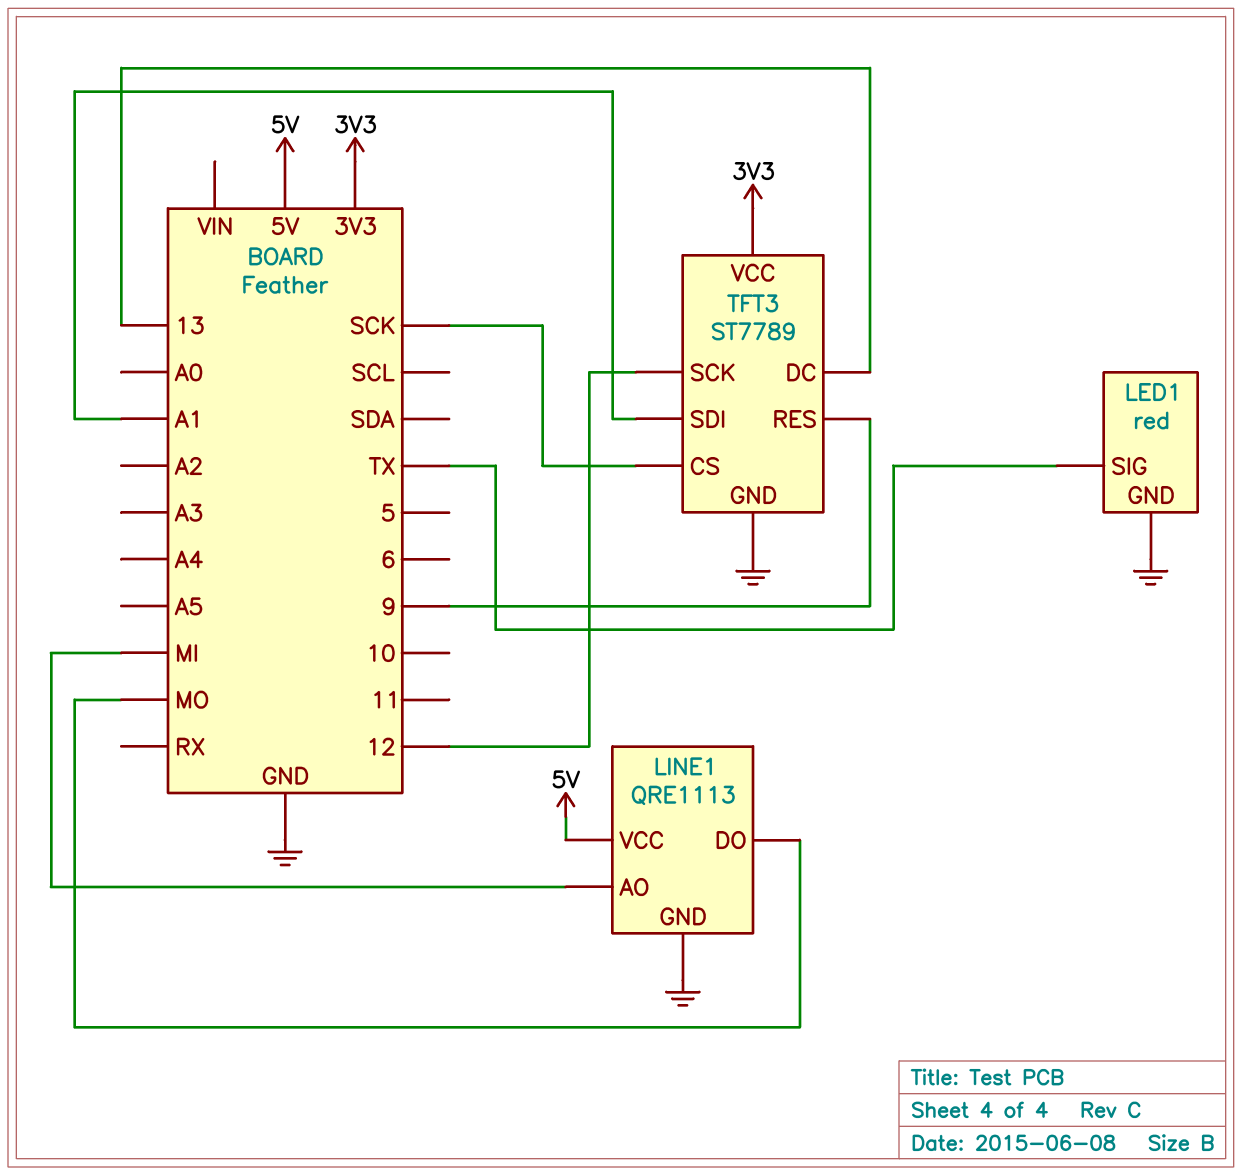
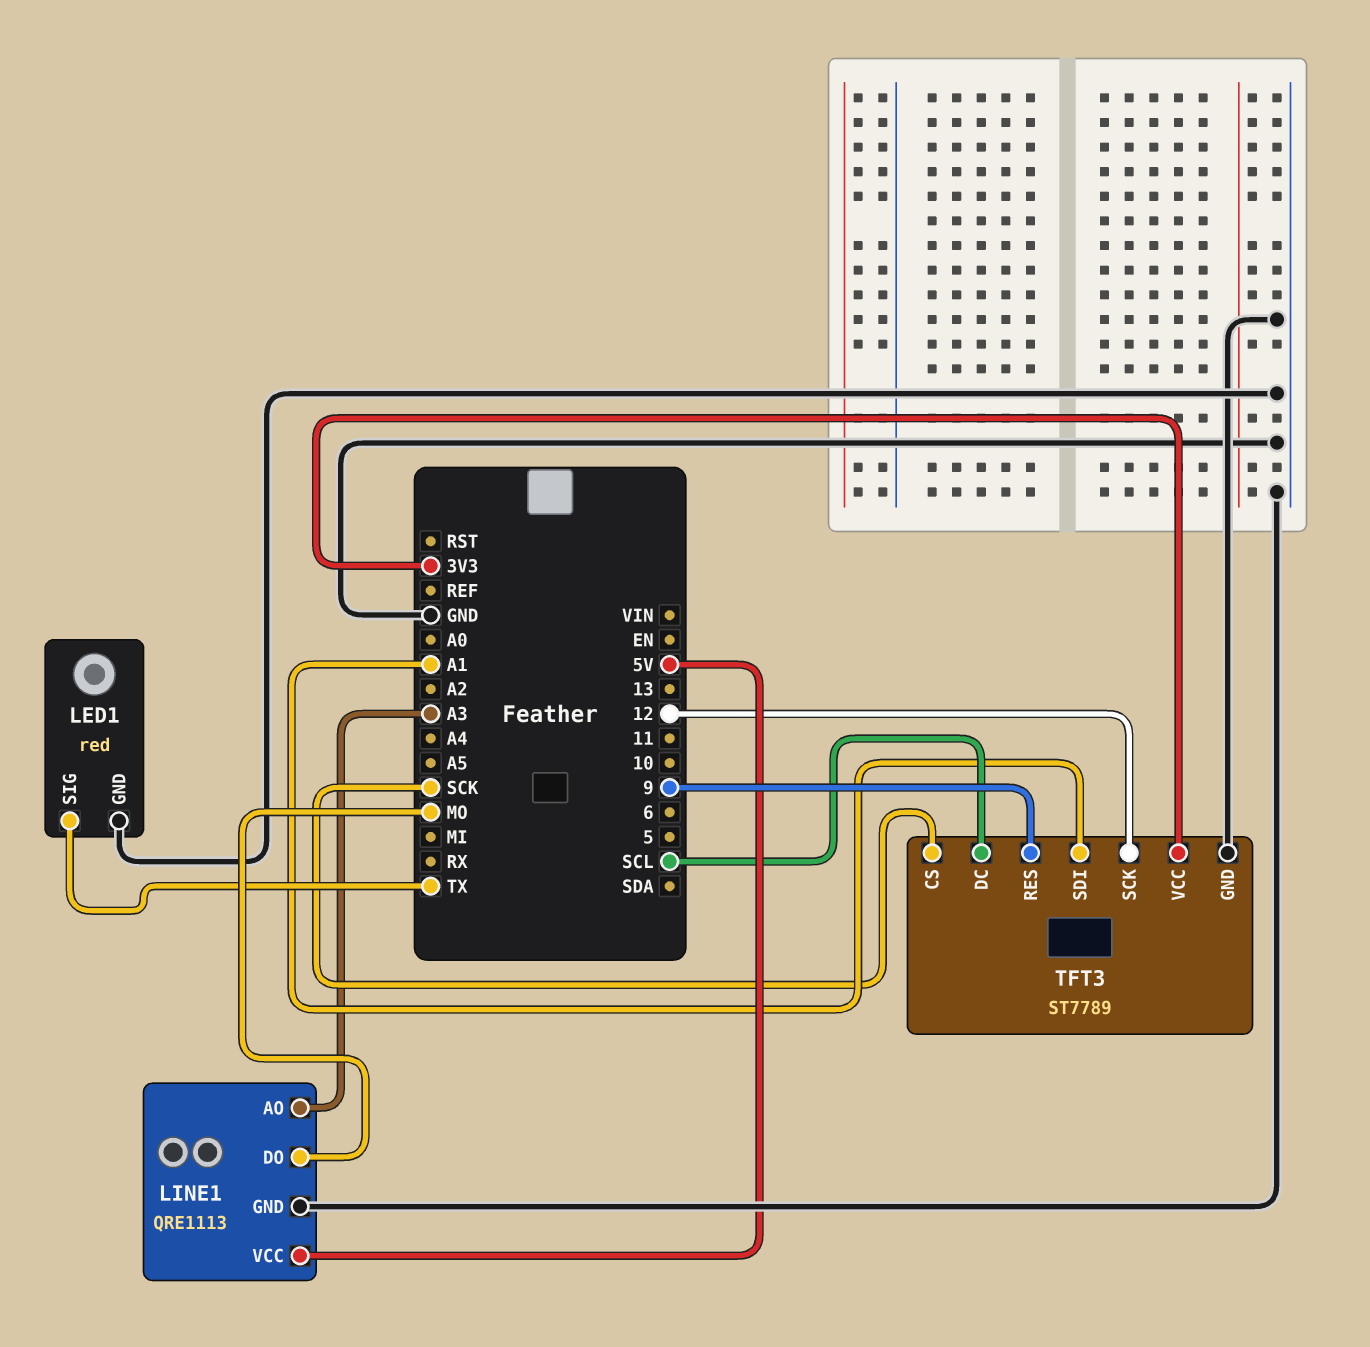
LINE1 pin AO: MI -> A3
TFT3 pin DC: 13 -> SCL

